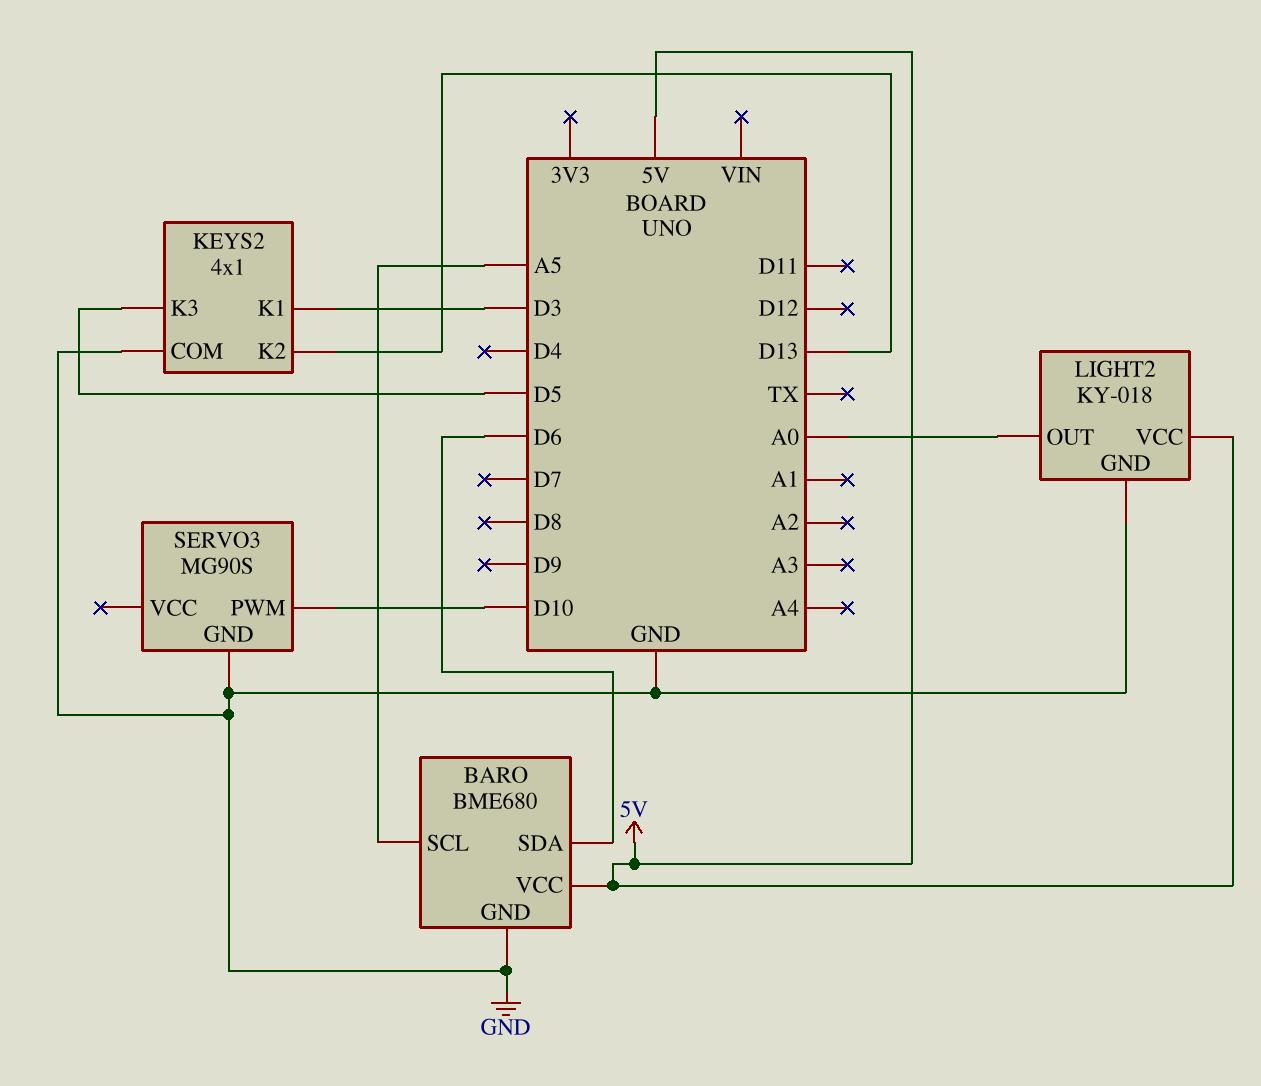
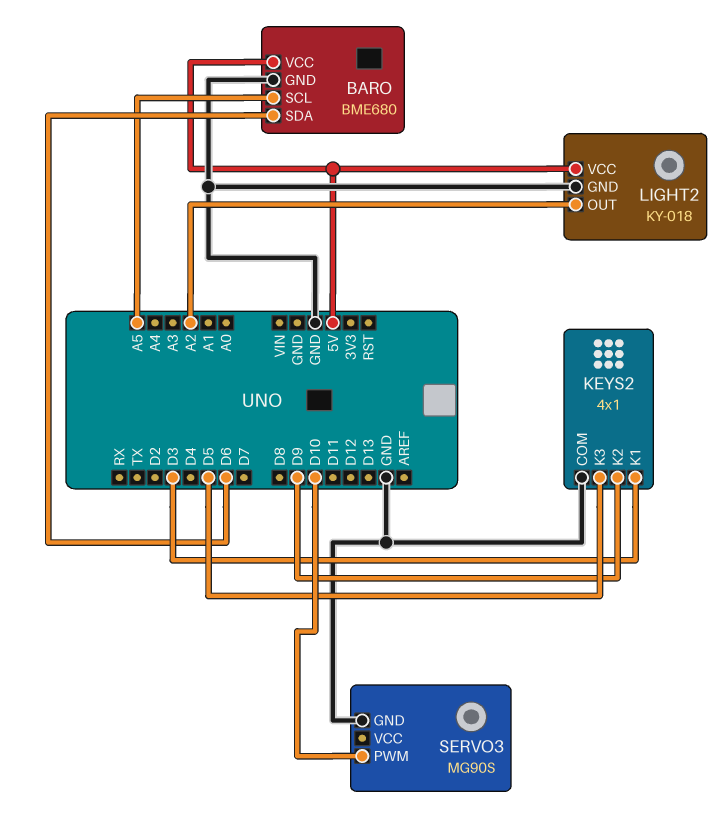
KEYS2 pin K2: D13 -> D9
LIGHT2 pin OUT: A0 -> A2

